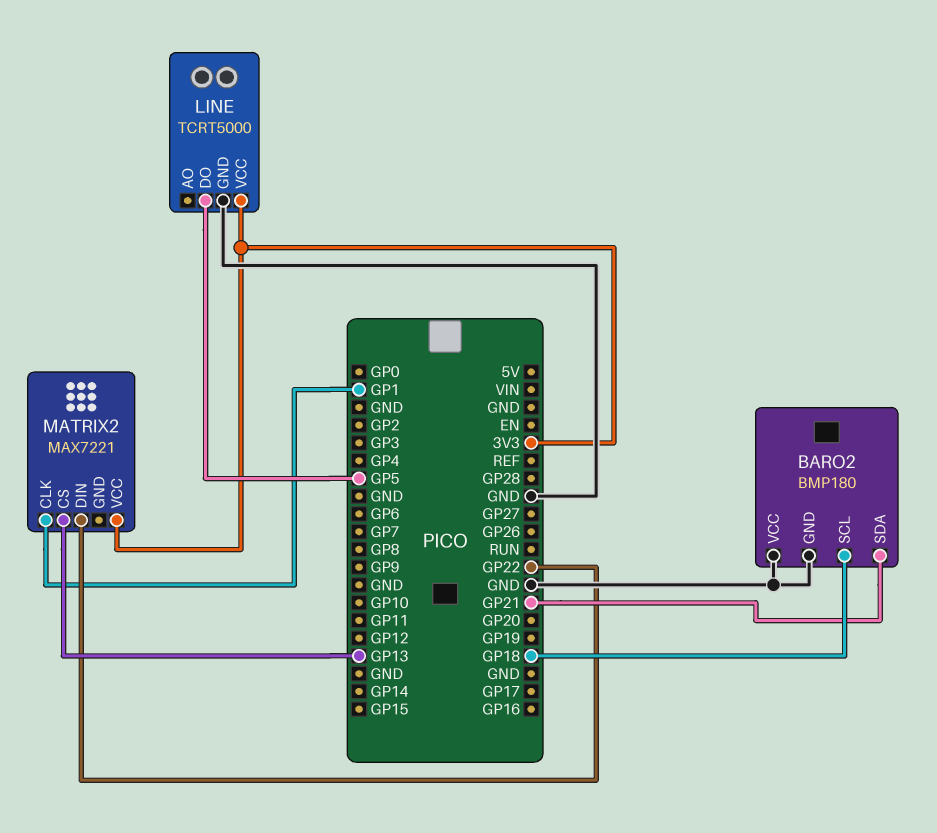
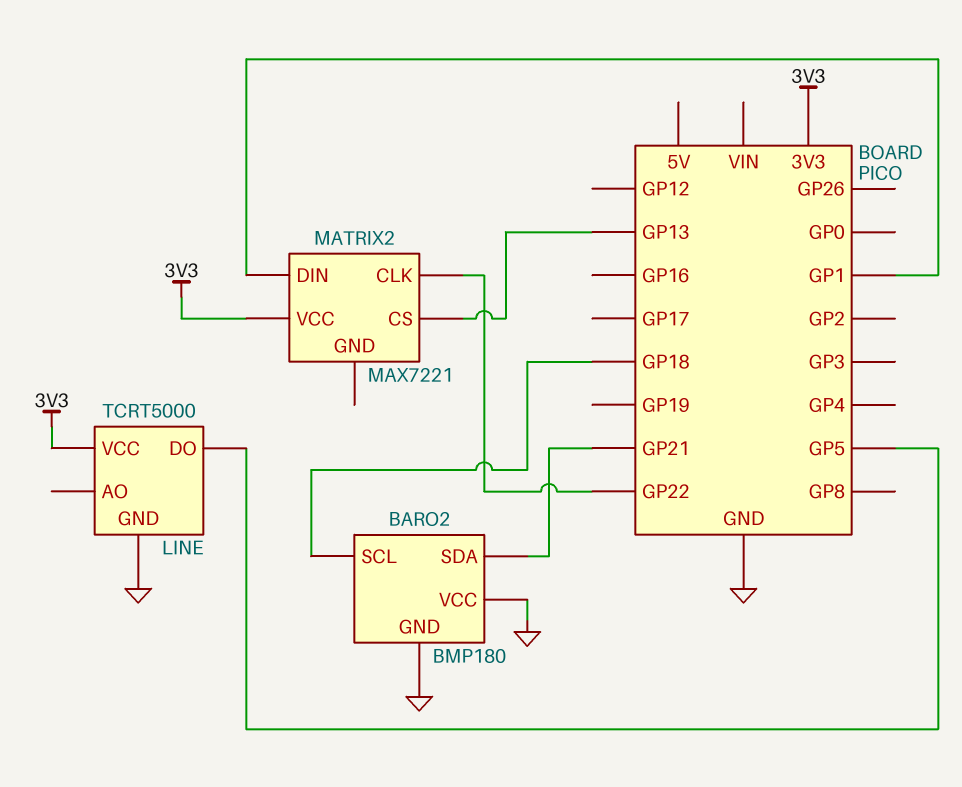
MATRIX2 pin CLK: GP1 -> GP22
MATRIX2 pin DIN: GP22 -> GP1

